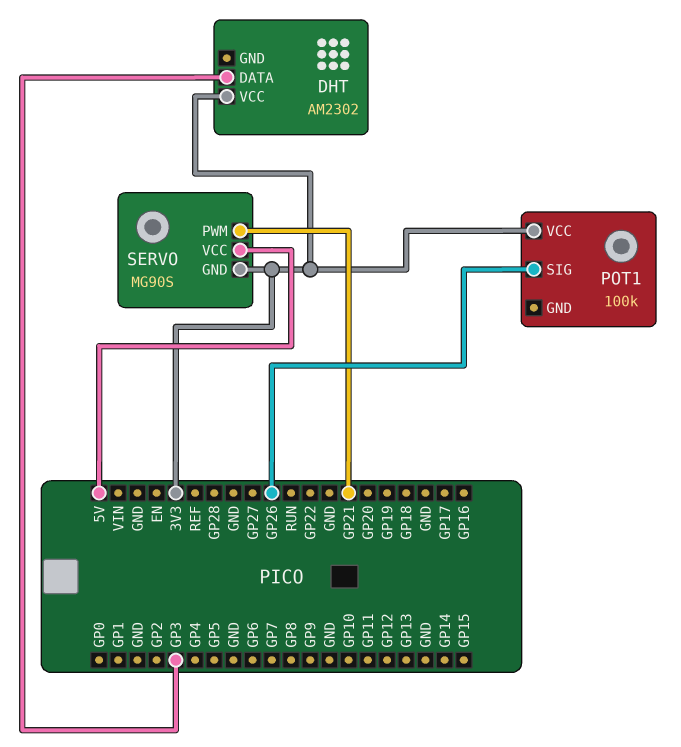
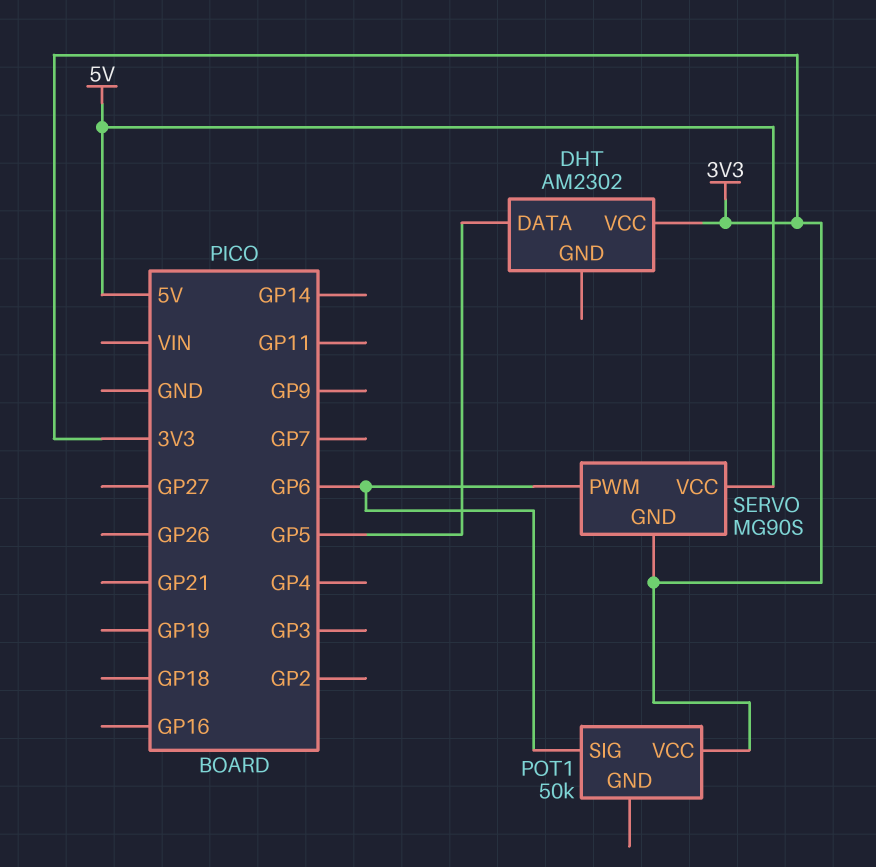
DHT pin DATA: GP3 -> GP5
POT1: 100k -> 50k
POT1 pin SIG: GP26 -> GP6
SERVO pin PWM: GP21 -> GP6

